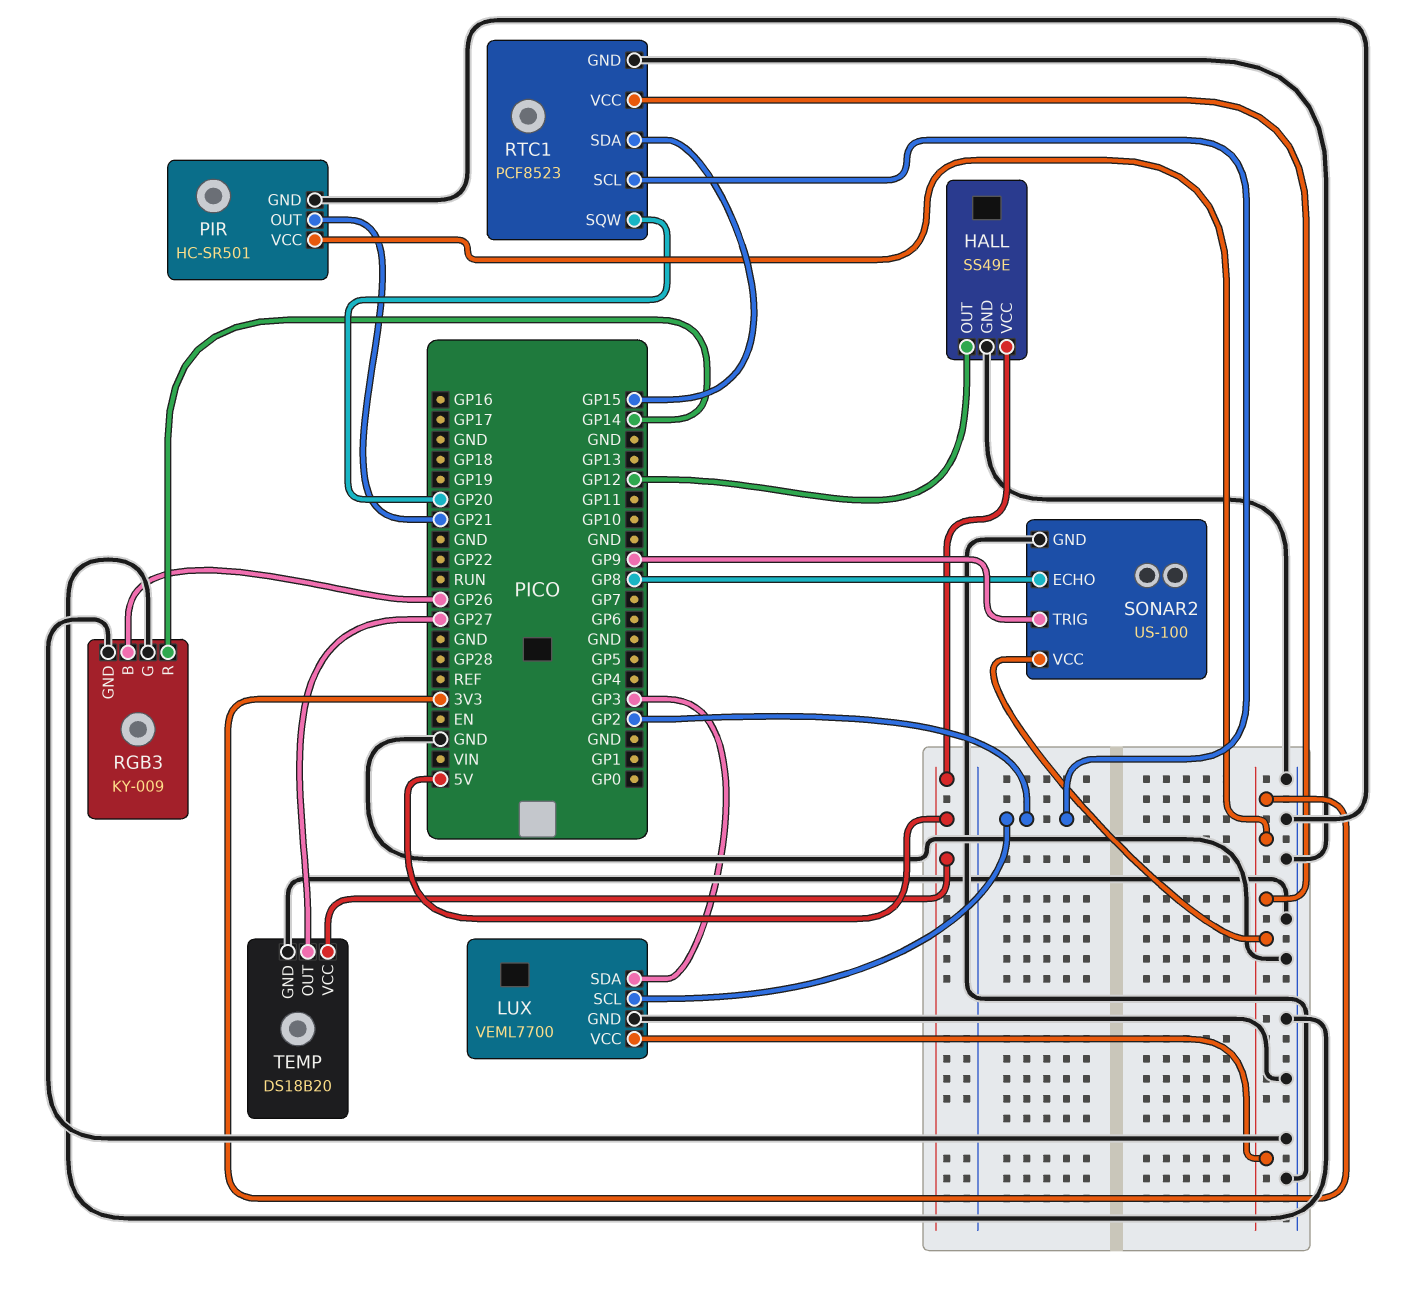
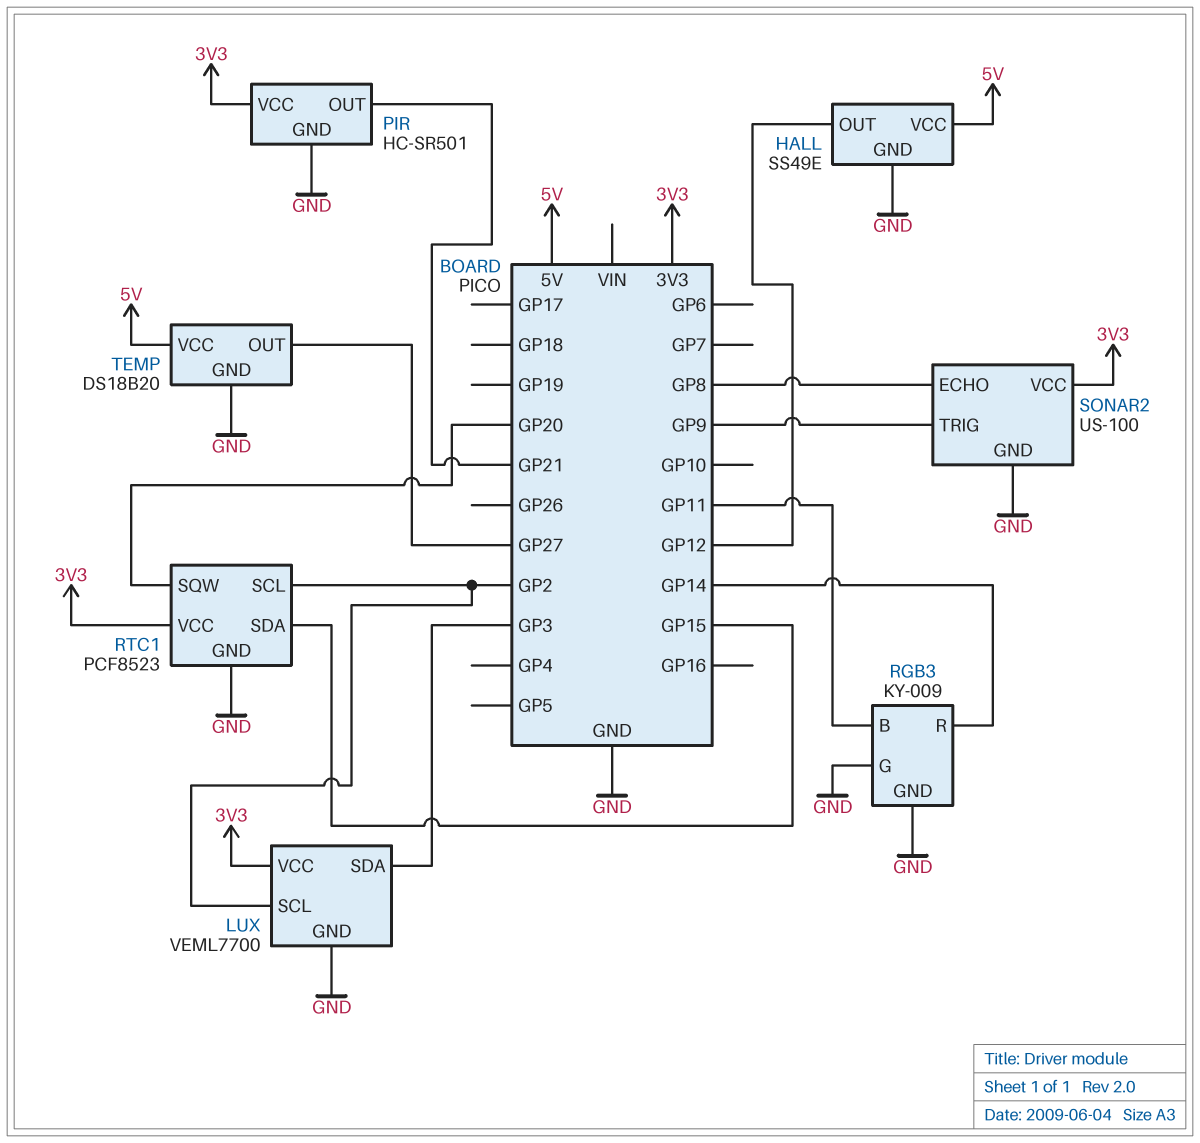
RGB3 pin B: GP26 -> GP11

